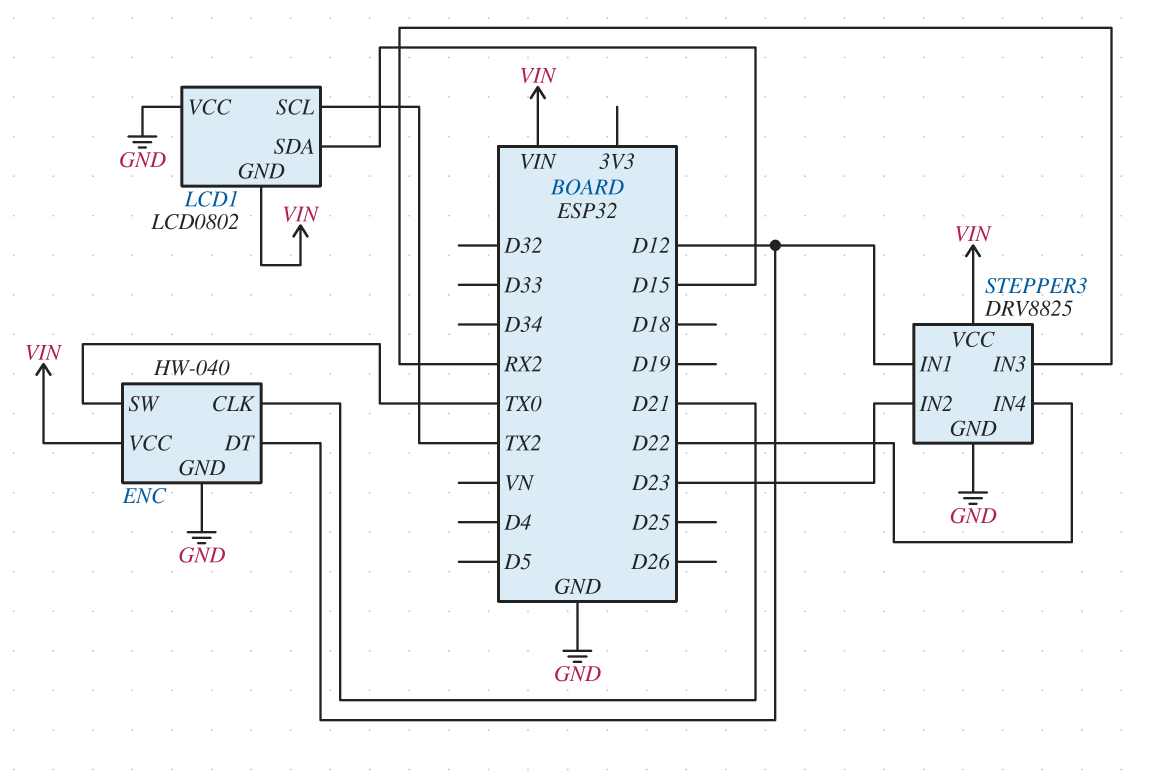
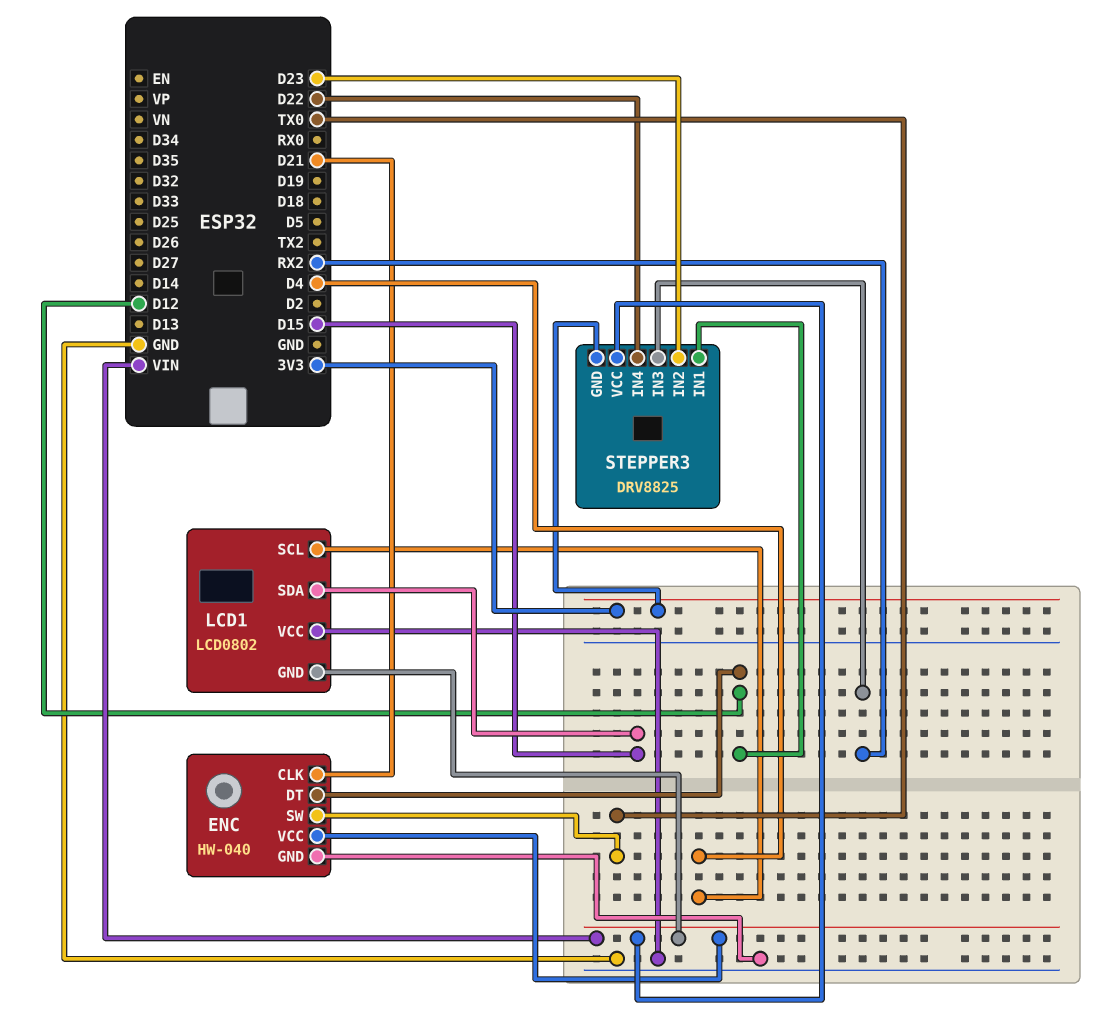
LCD1 pin SCL: TX2 -> D4
STEPPER3 pin GND: GND -> 3V3

